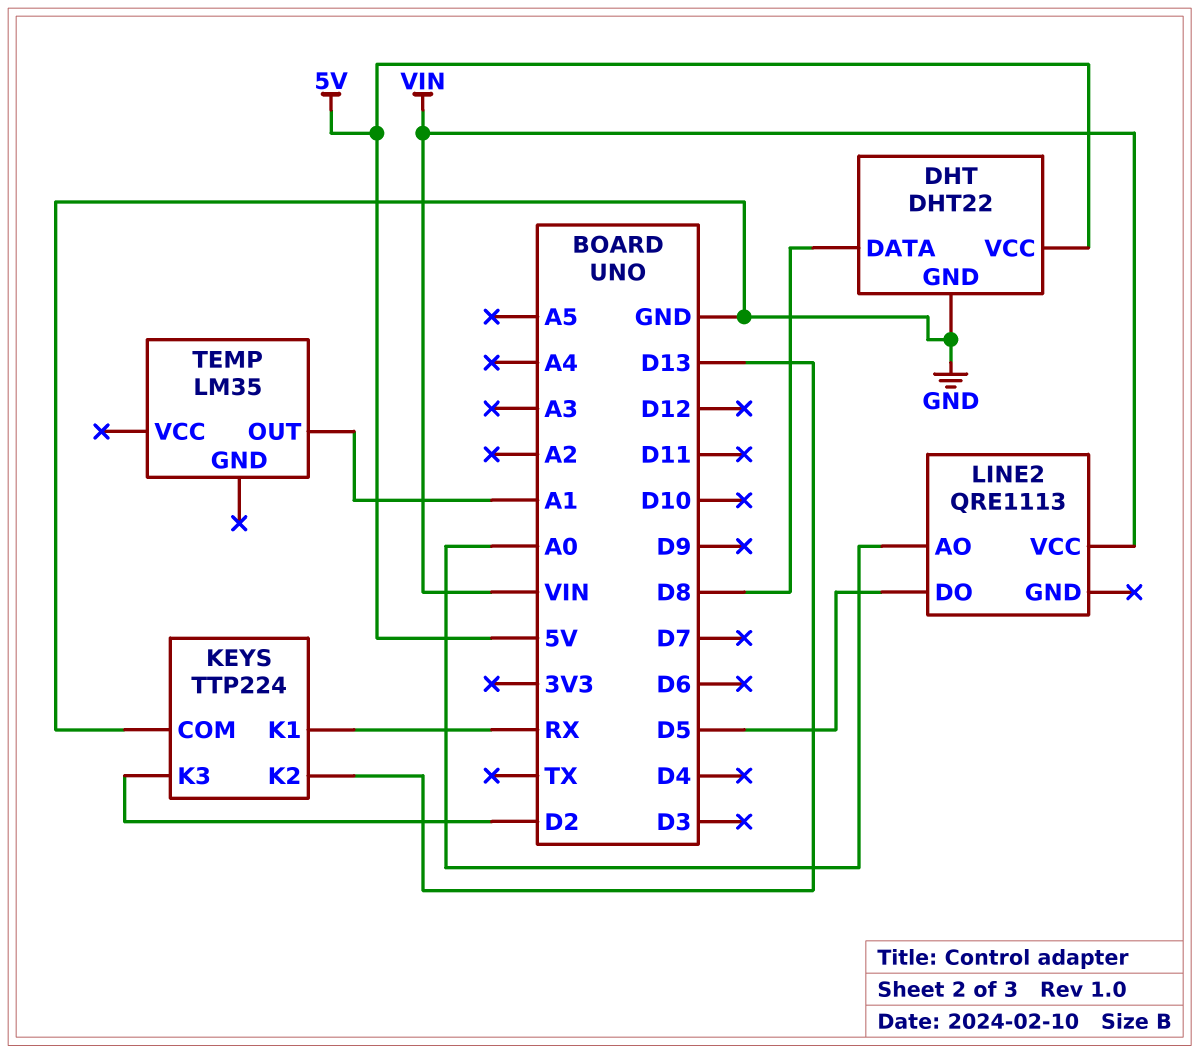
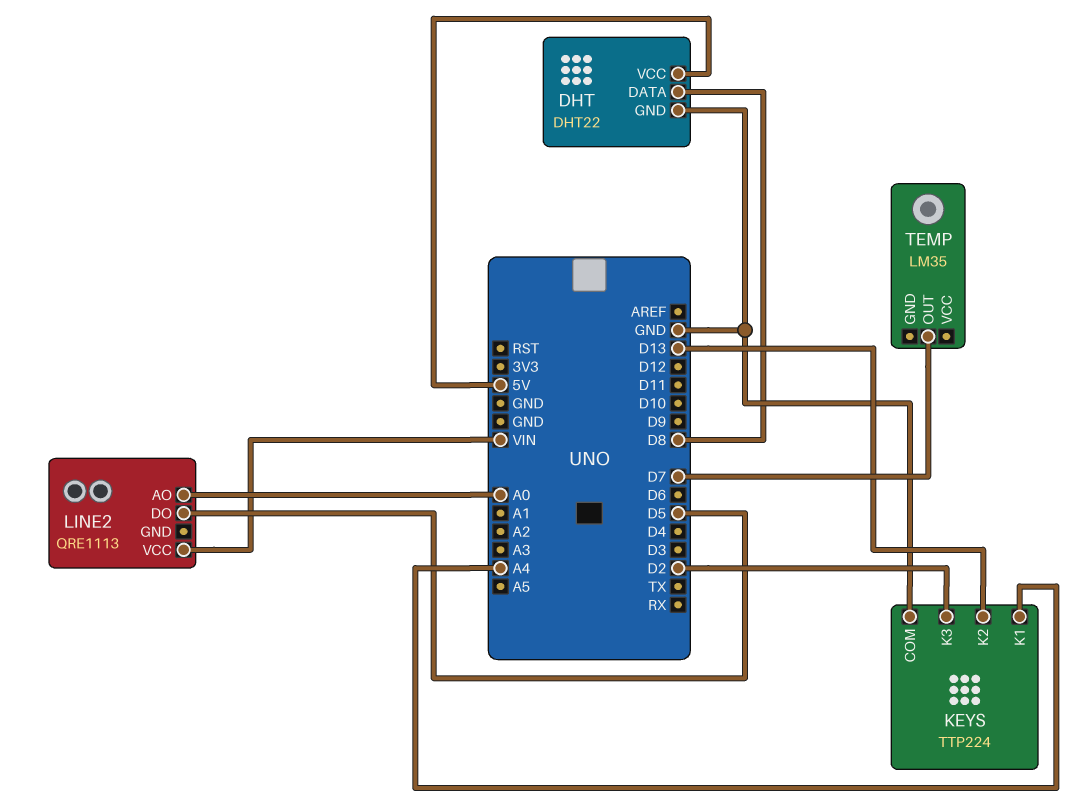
KEYS pin K1: RX -> A4
TEMP pin OUT: A1 -> D7

